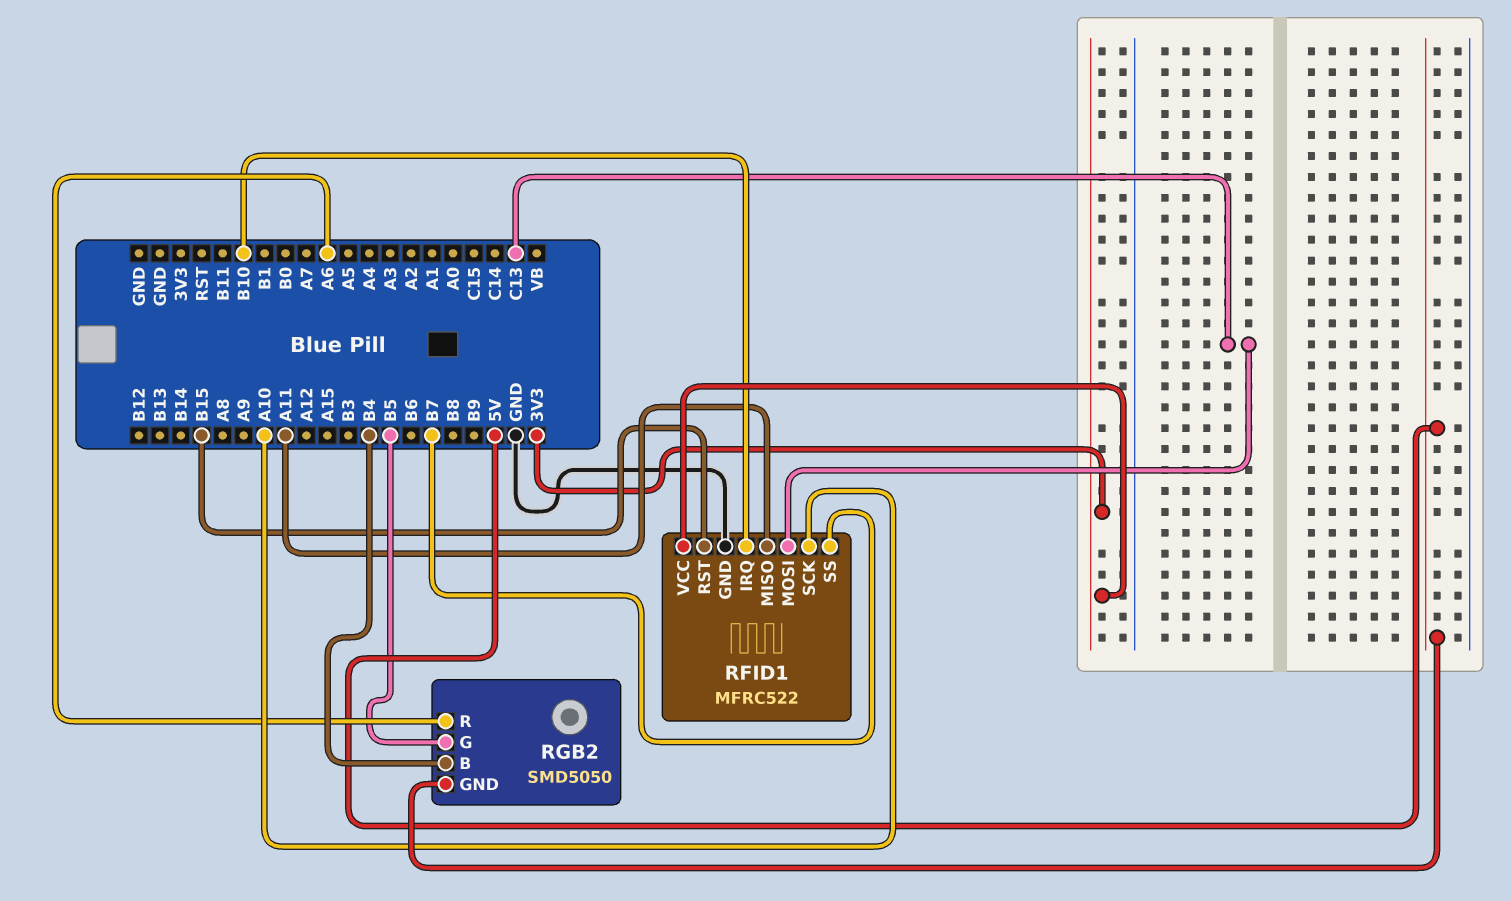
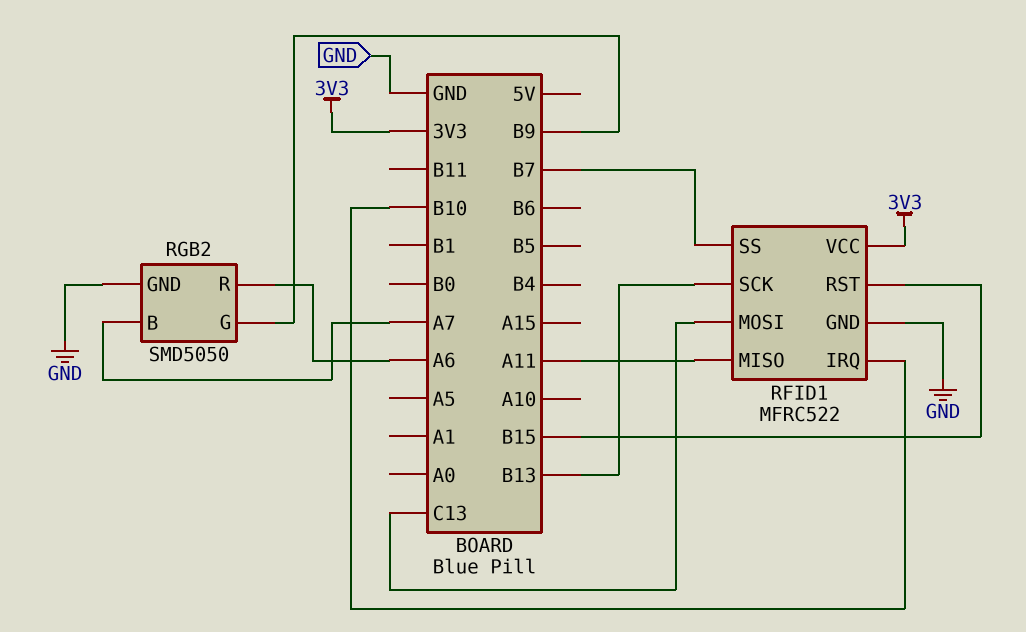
RFID1 pin SCK: A10 -> B13
RGB2 pin B: B4 -> A7
RGB2 pin G: B5 -> B9
RGB2 pin GND: 5V -> GND

